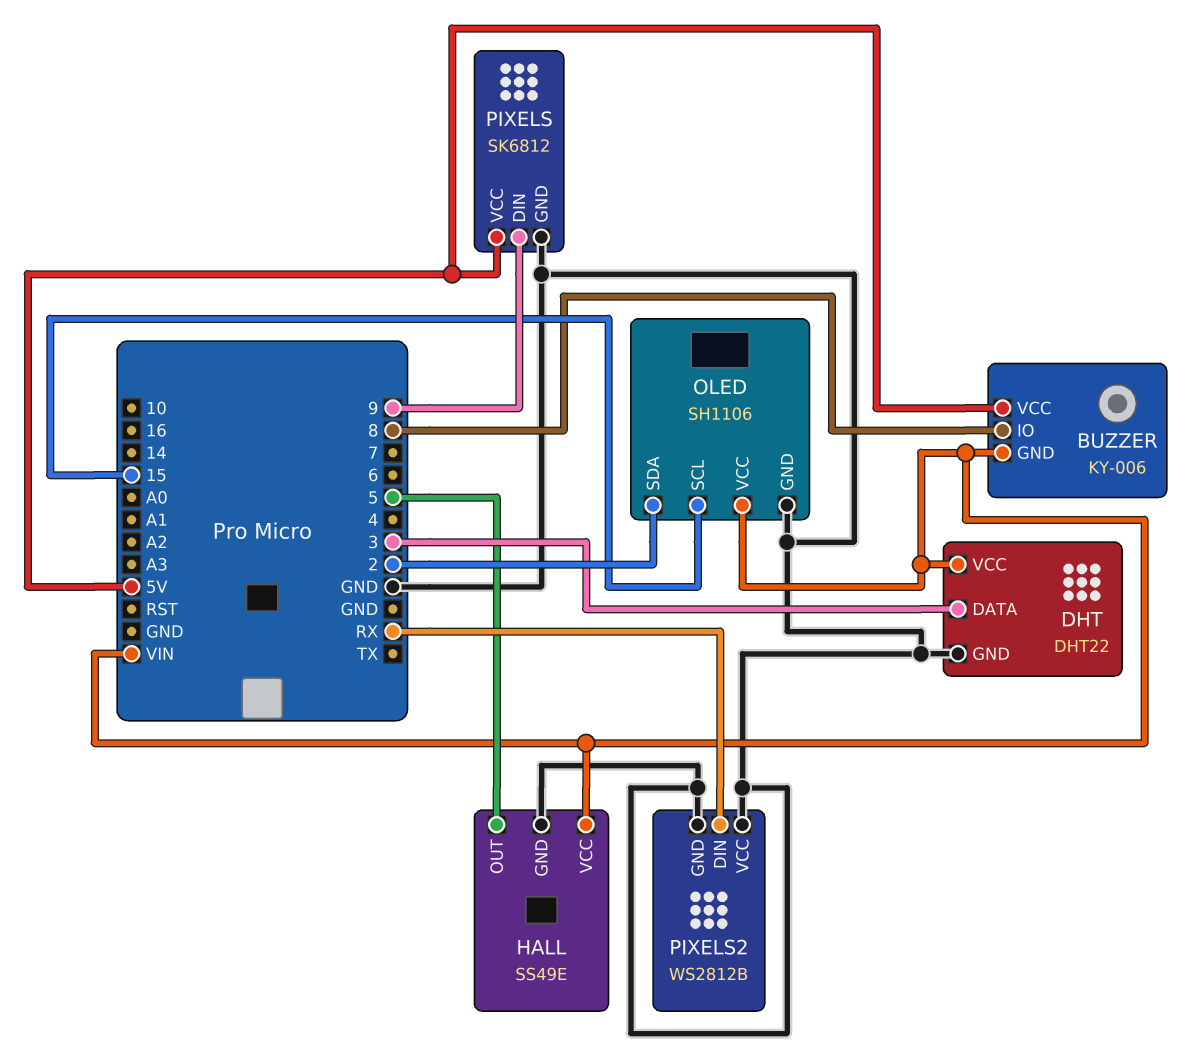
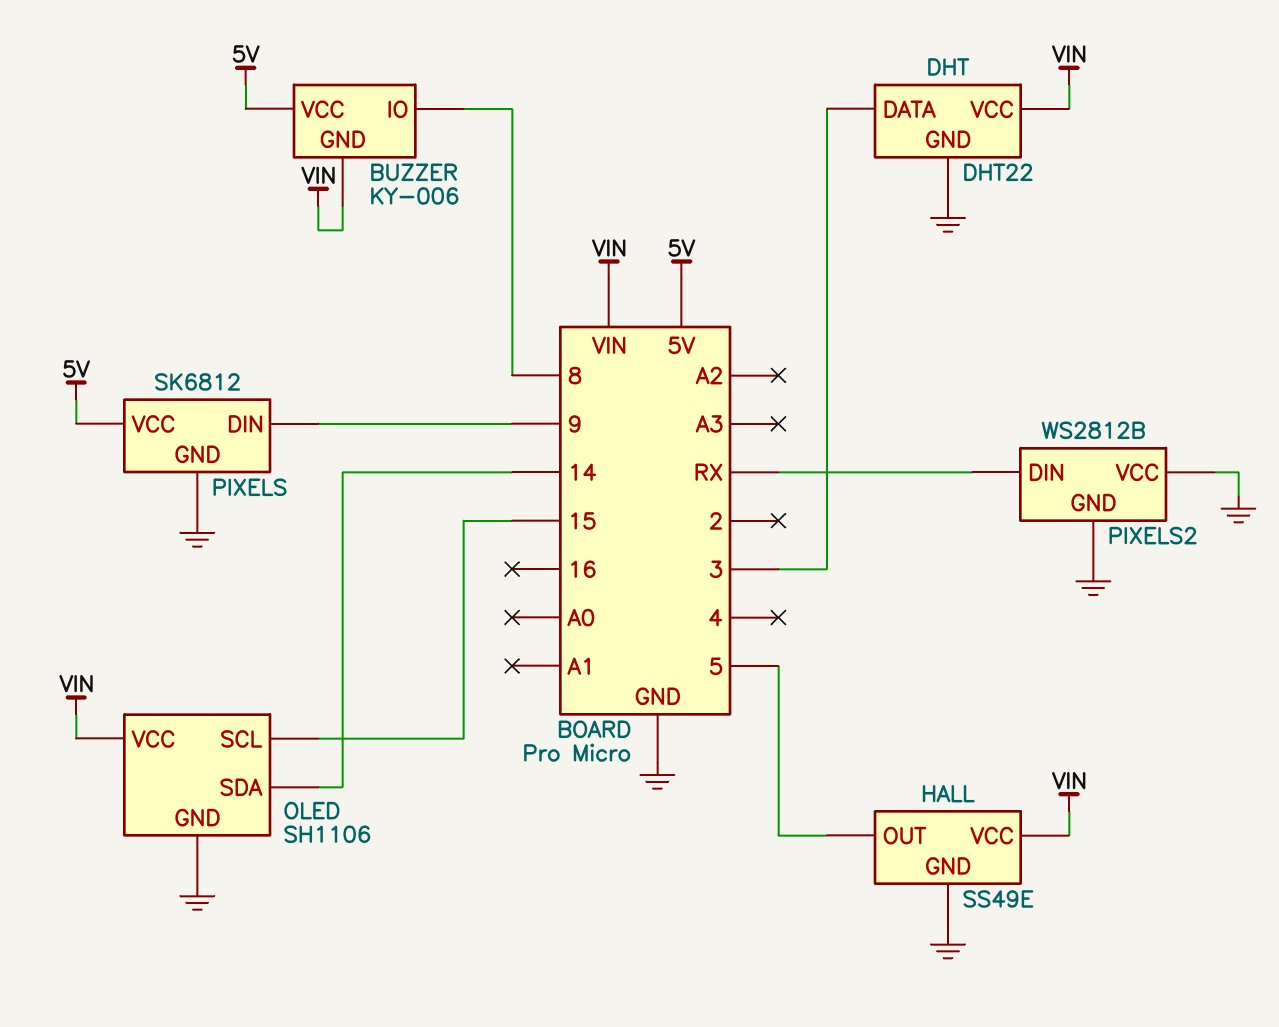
OLED pin SDA: 2 -> 14

